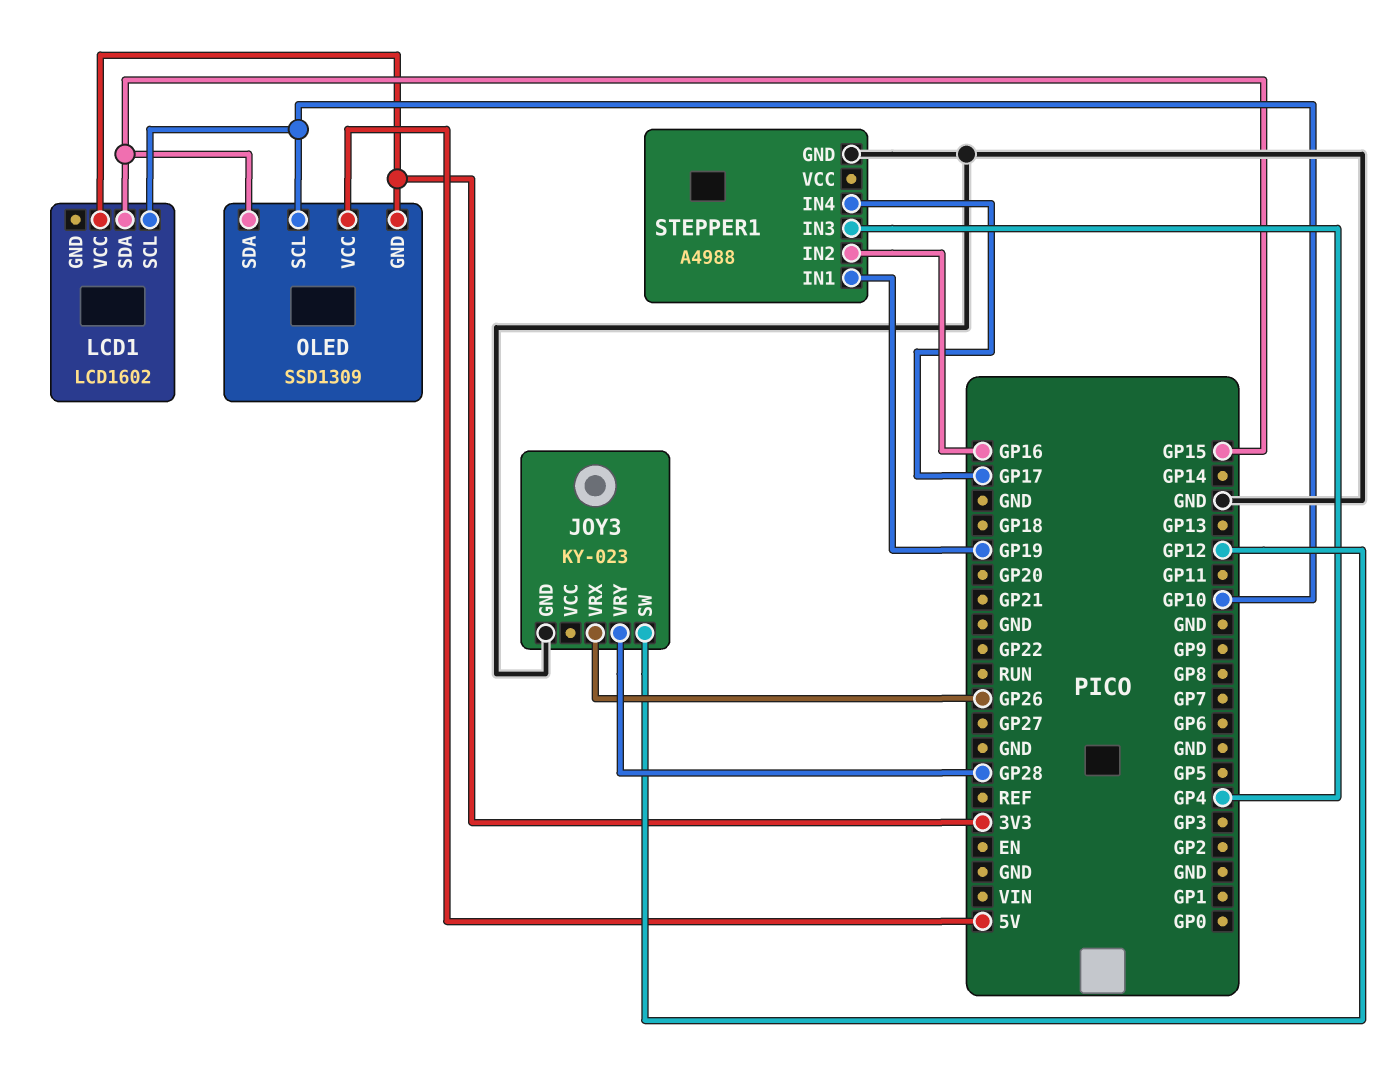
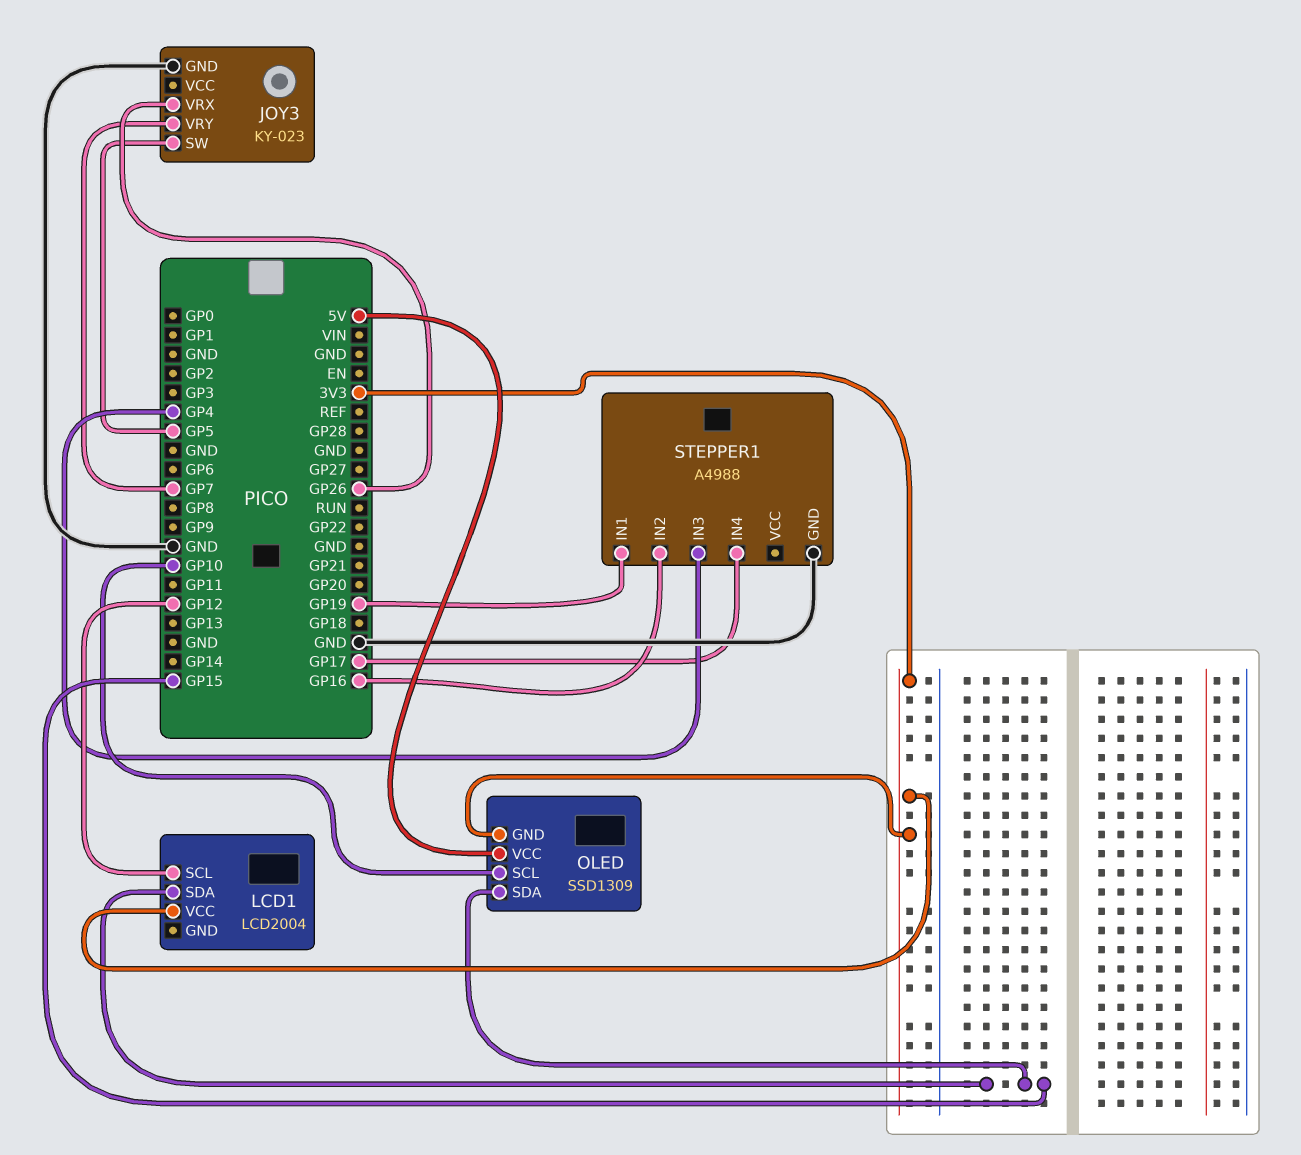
JOY3 pin SW: GP12 -> GP5
JOY3 pin VRY: GP28 -> GP7
LCD1: LCD1602 -> LCD2004
LCD1 pin SCL: GP10 -> GP12

